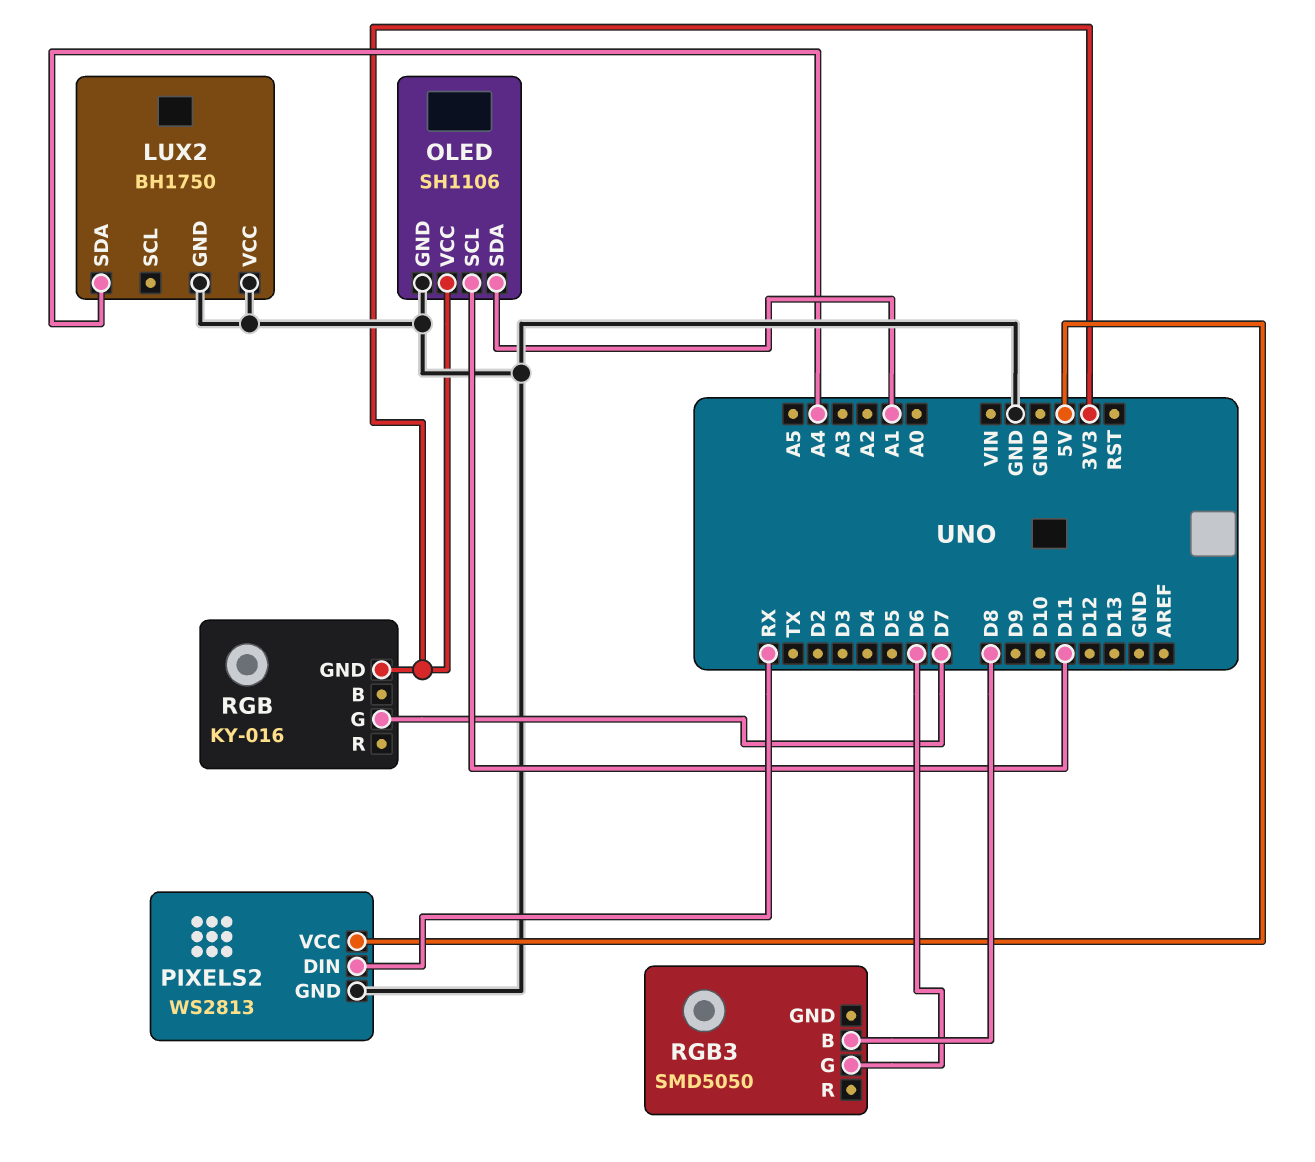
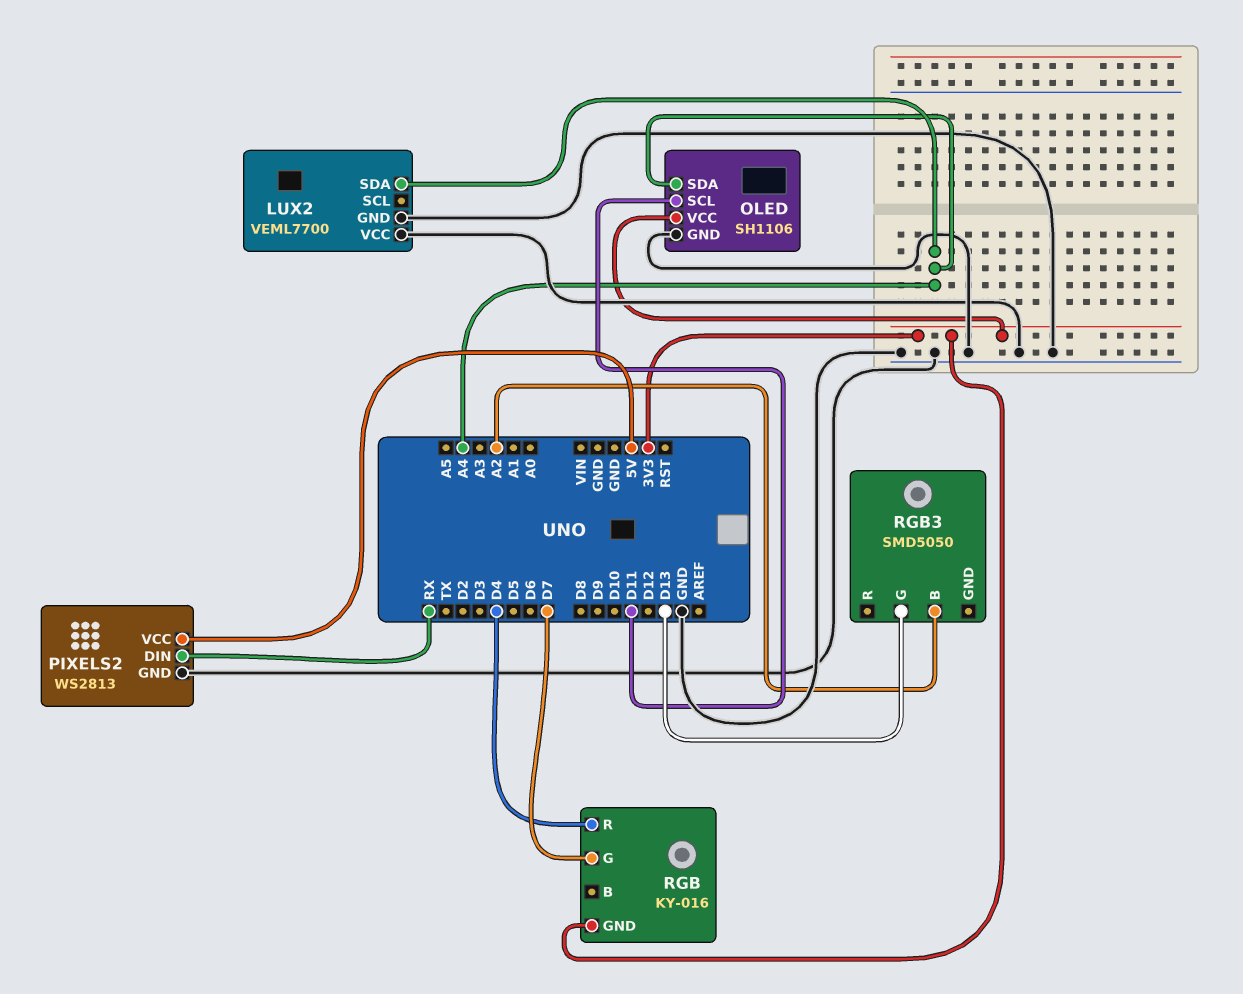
LUX2: BH1750 -> VEML7700
OLED pin SDA: A1 -> A4
RGB pin R: none -> D4
RGB3 pin B: D8 -> A2
RGB3 pin G: D6 -> D13

